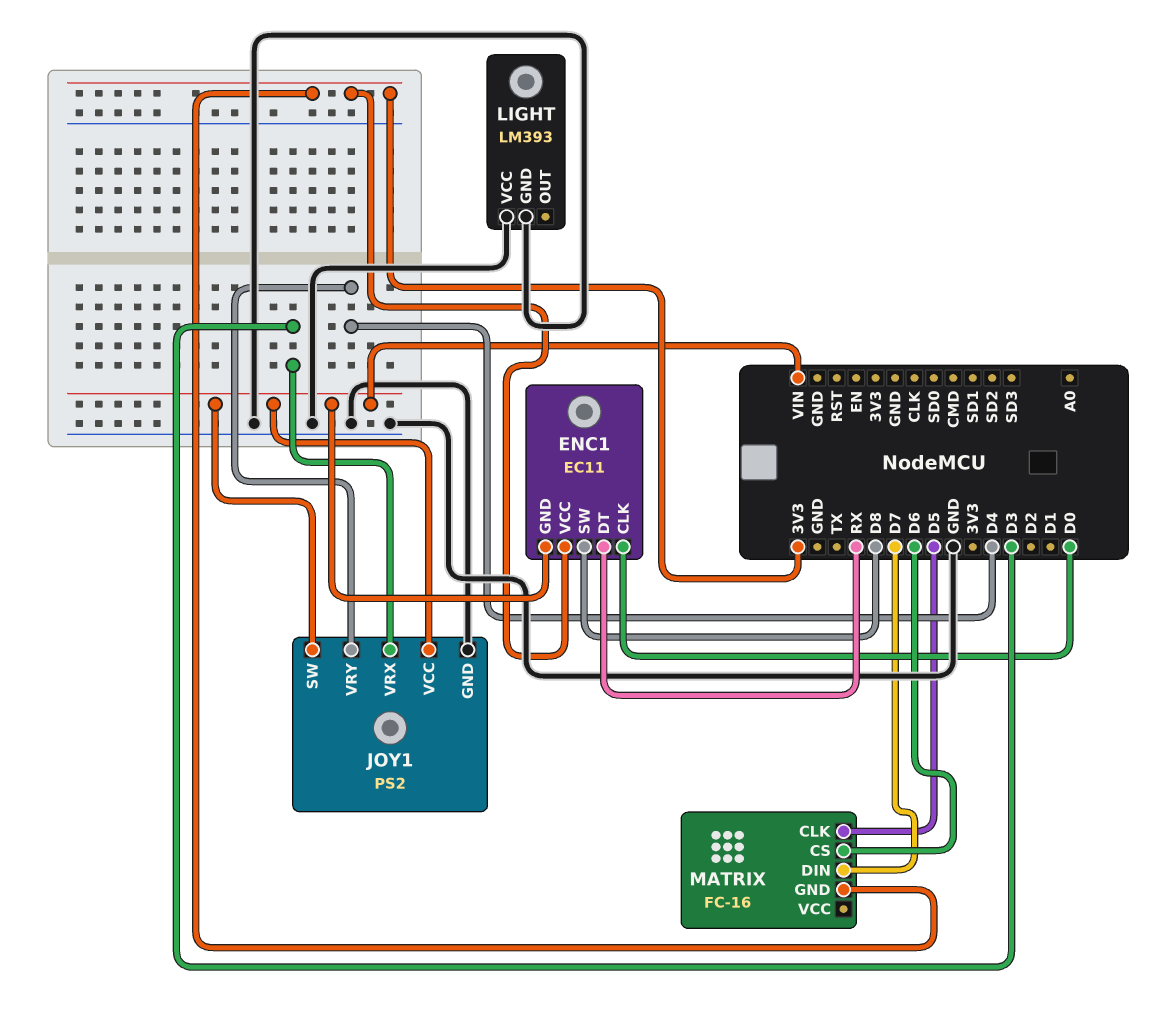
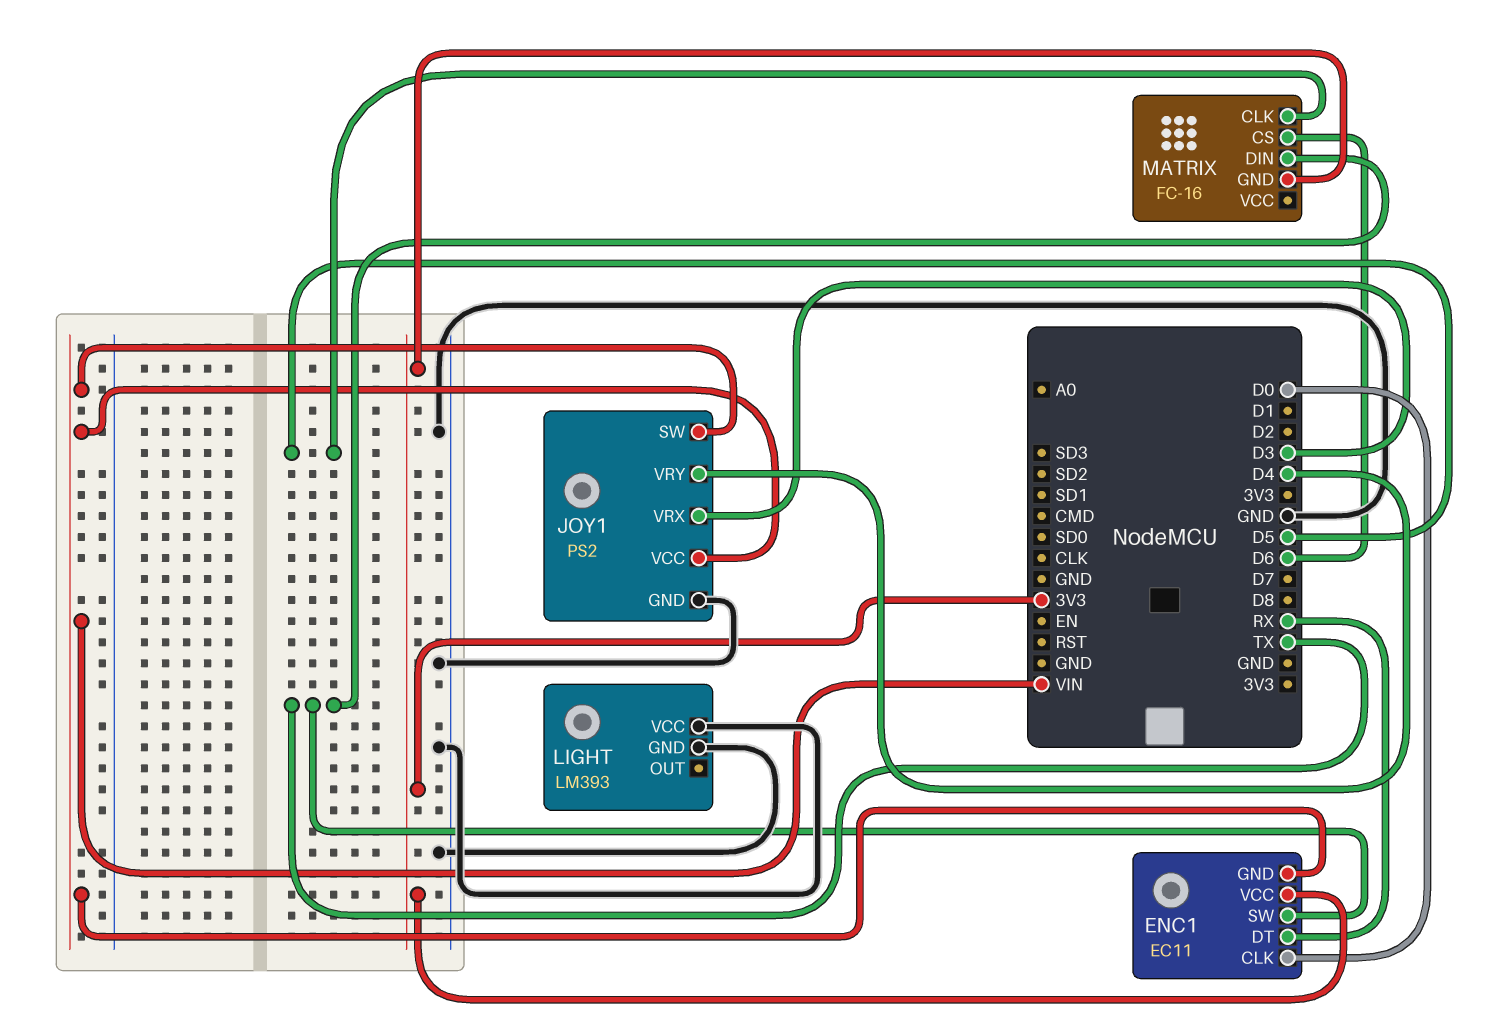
ENC1 pin SW: D8 -> TX
MATRIX pin DIN: D7 -> TX

